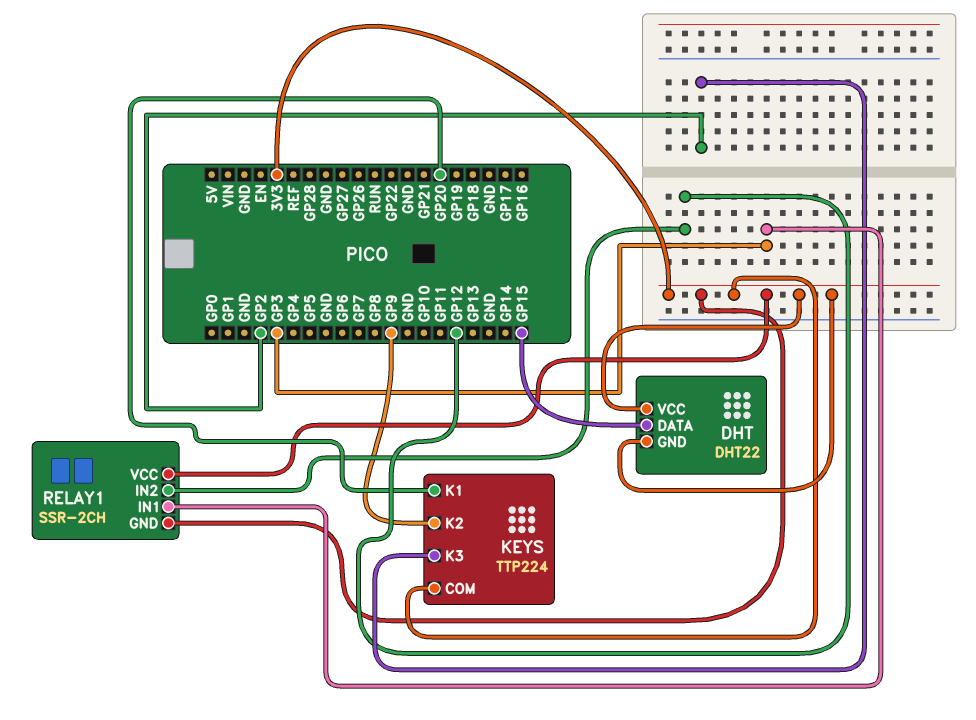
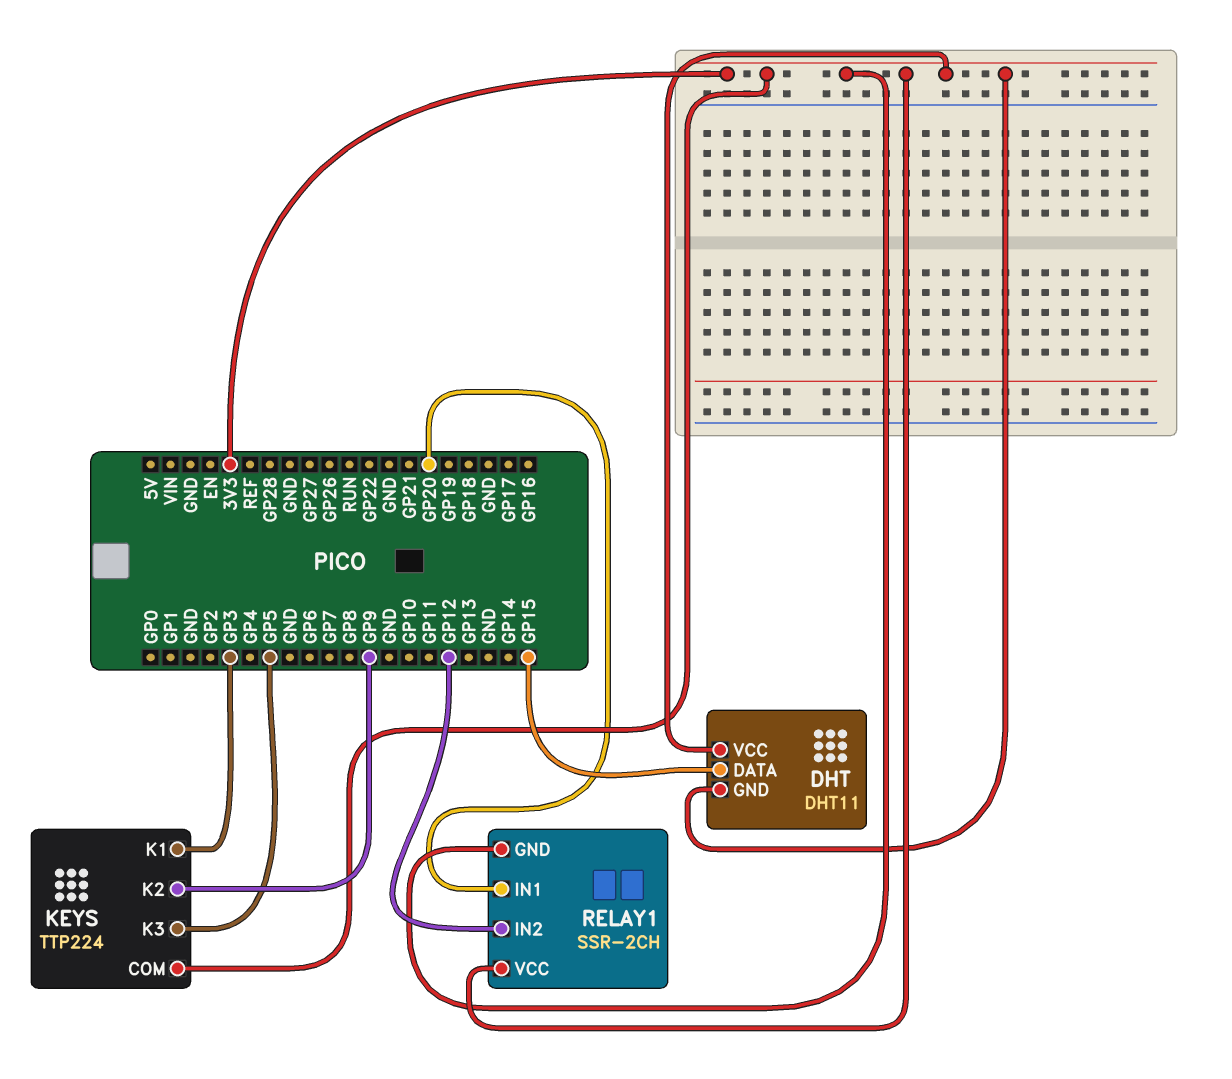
DHT: DHT22 -> DHT11
KEYS pin K1: GP20 -> GP3
KEYS pin K3: GP2 -> GP5
RELAY1 pin IN1: GP3 -> GP20

